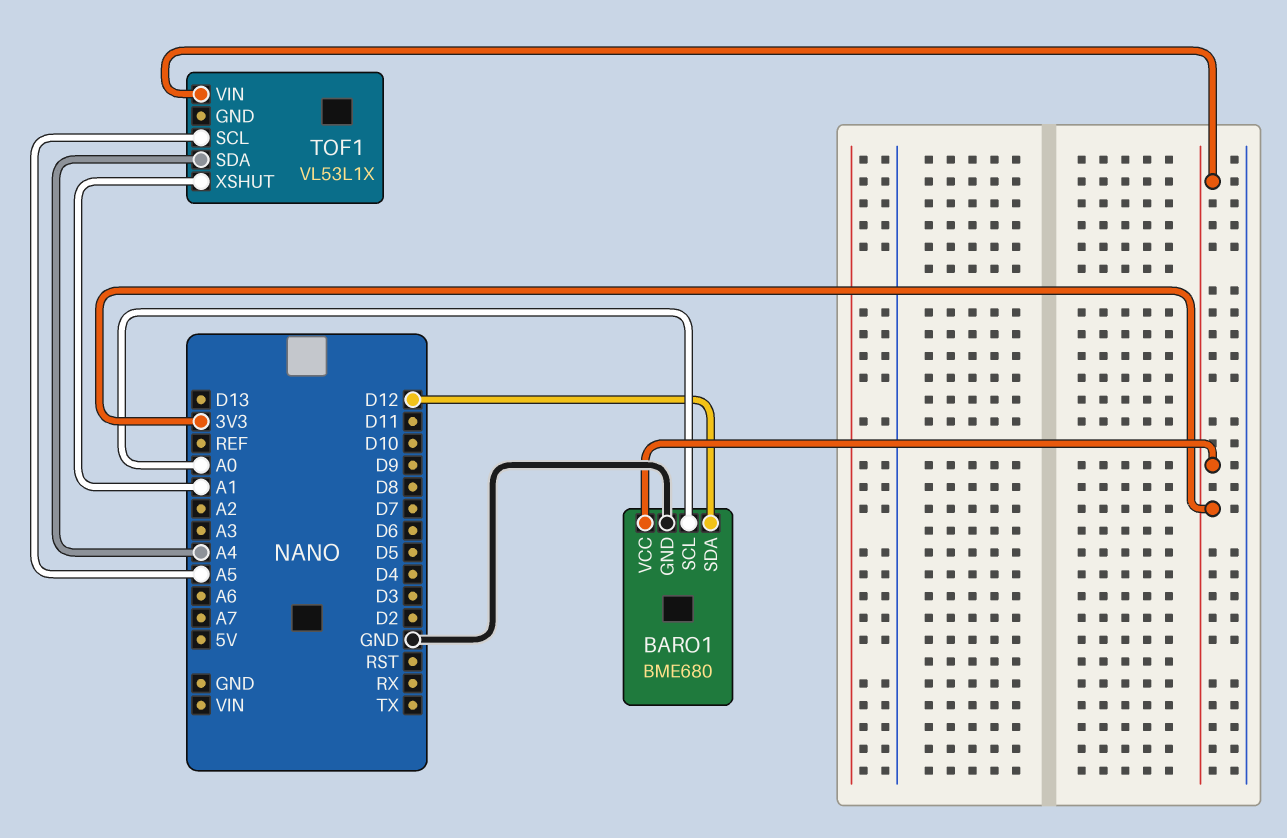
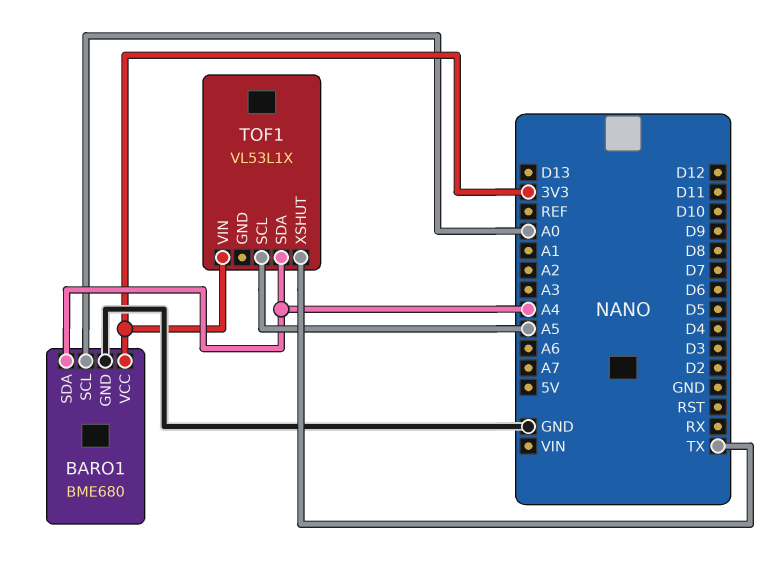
BARO1 pin SDA: D12 -> A4
TOF1 pin XSHUT: A1 -> TX

